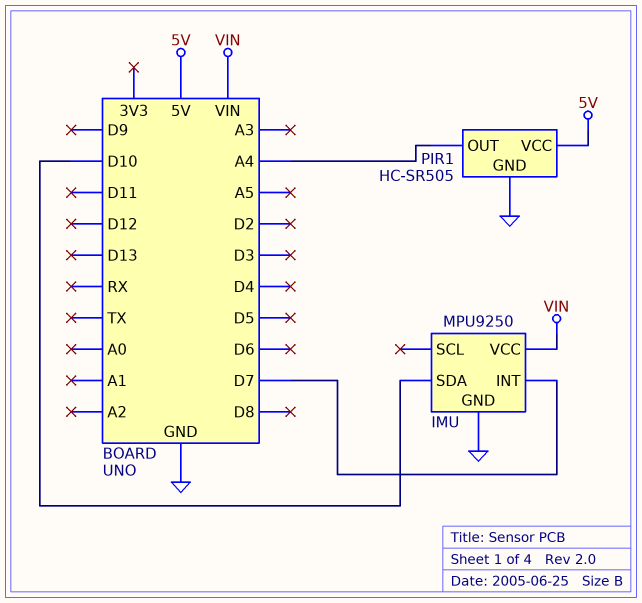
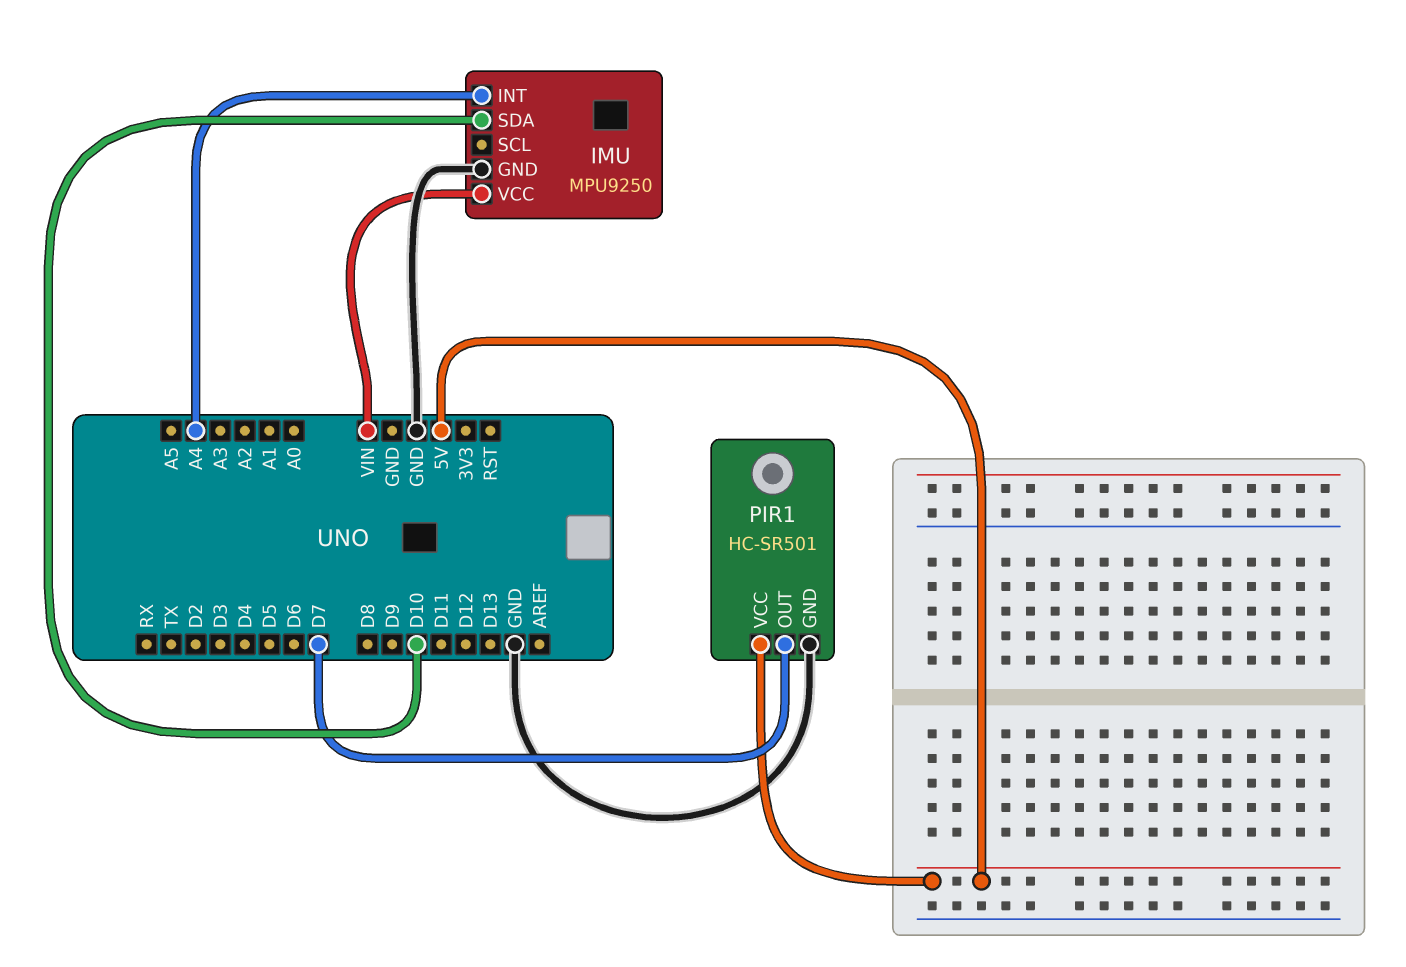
IMU pin INT: D7 -> A4
PIR1: HC-SR505 -> HC-SR501
PIR1 pin OUT: A4 -> D7

